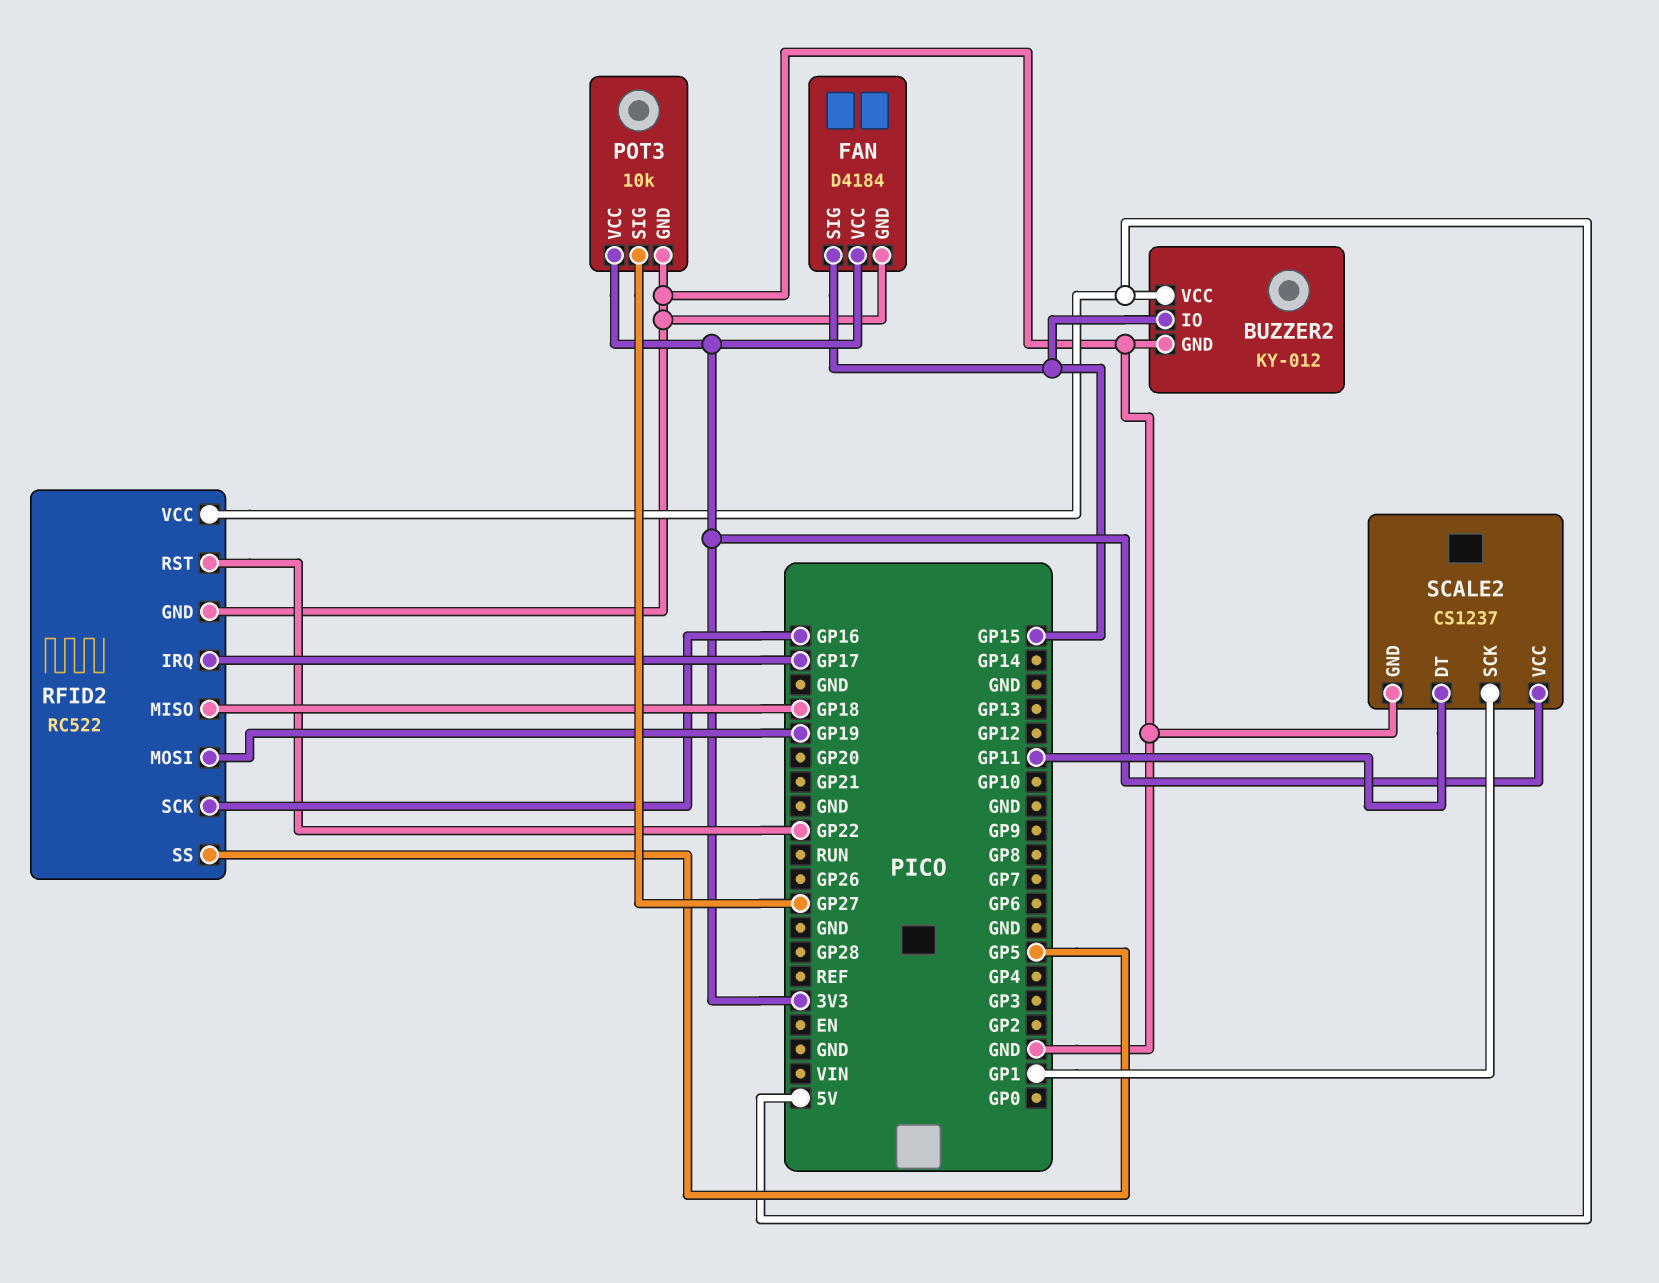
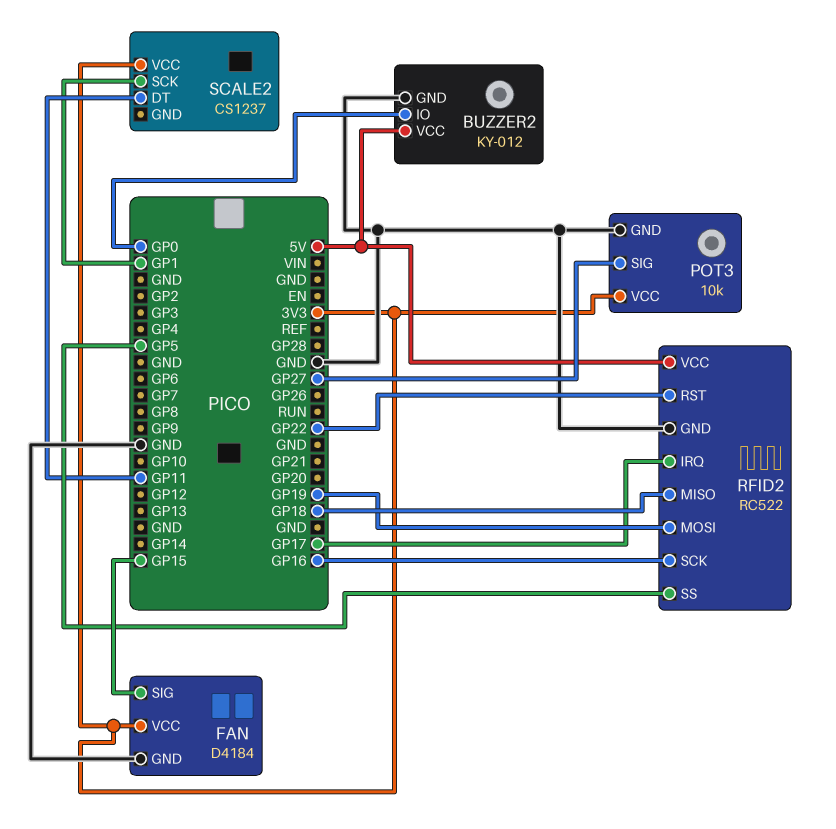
BUZZER2 pin IO: GP15 -> GP0
SCALE2 pin GND: GND -> none

